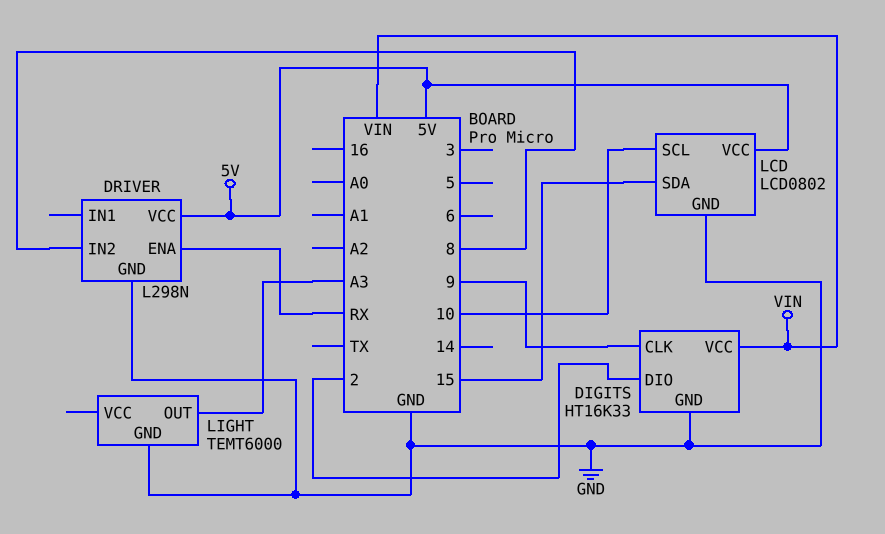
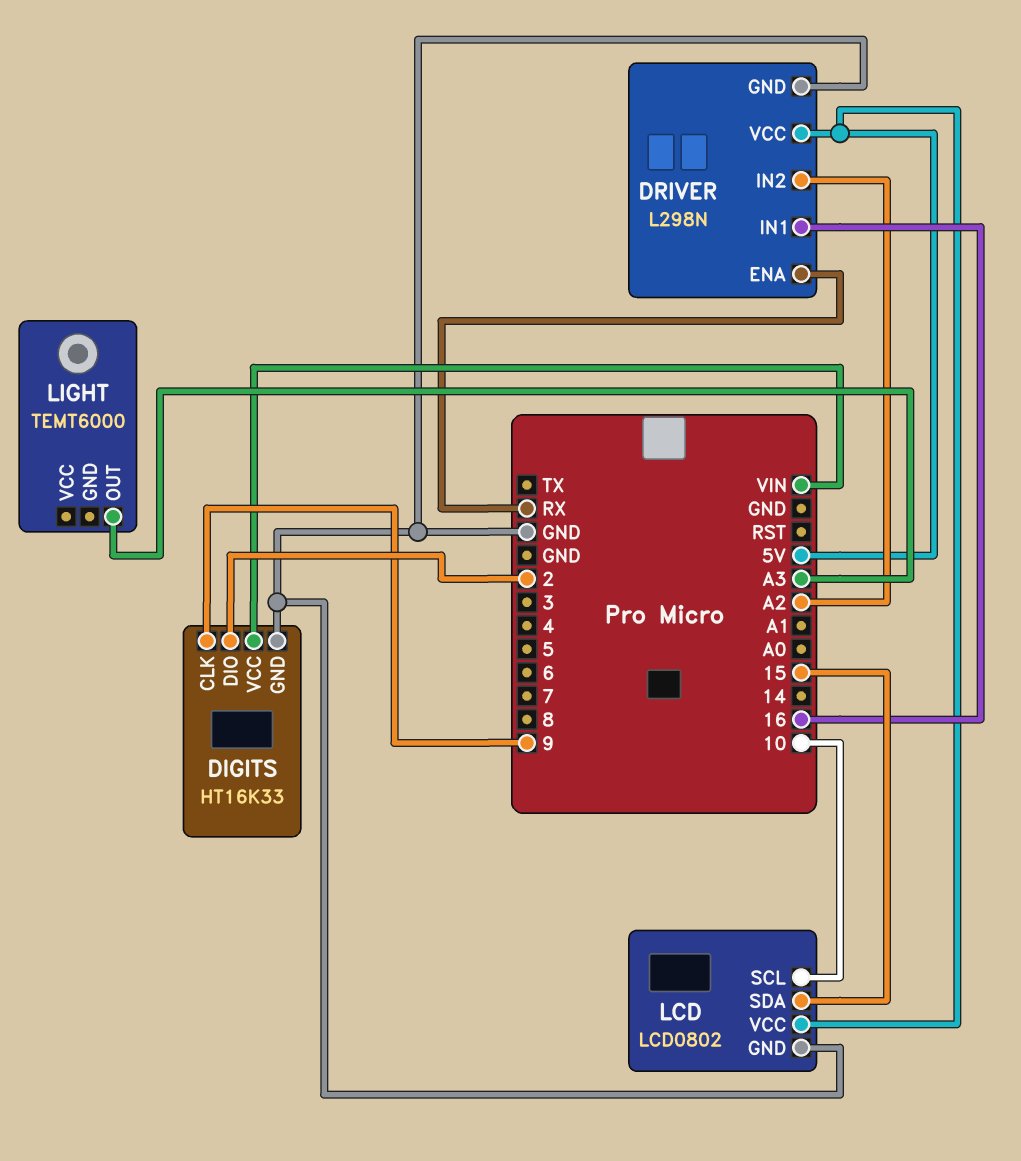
DRIVER pin IN1: none -> 16
DRIVER pin IN2: 8 -> A2
LIGHT pin GND: GND -> none

